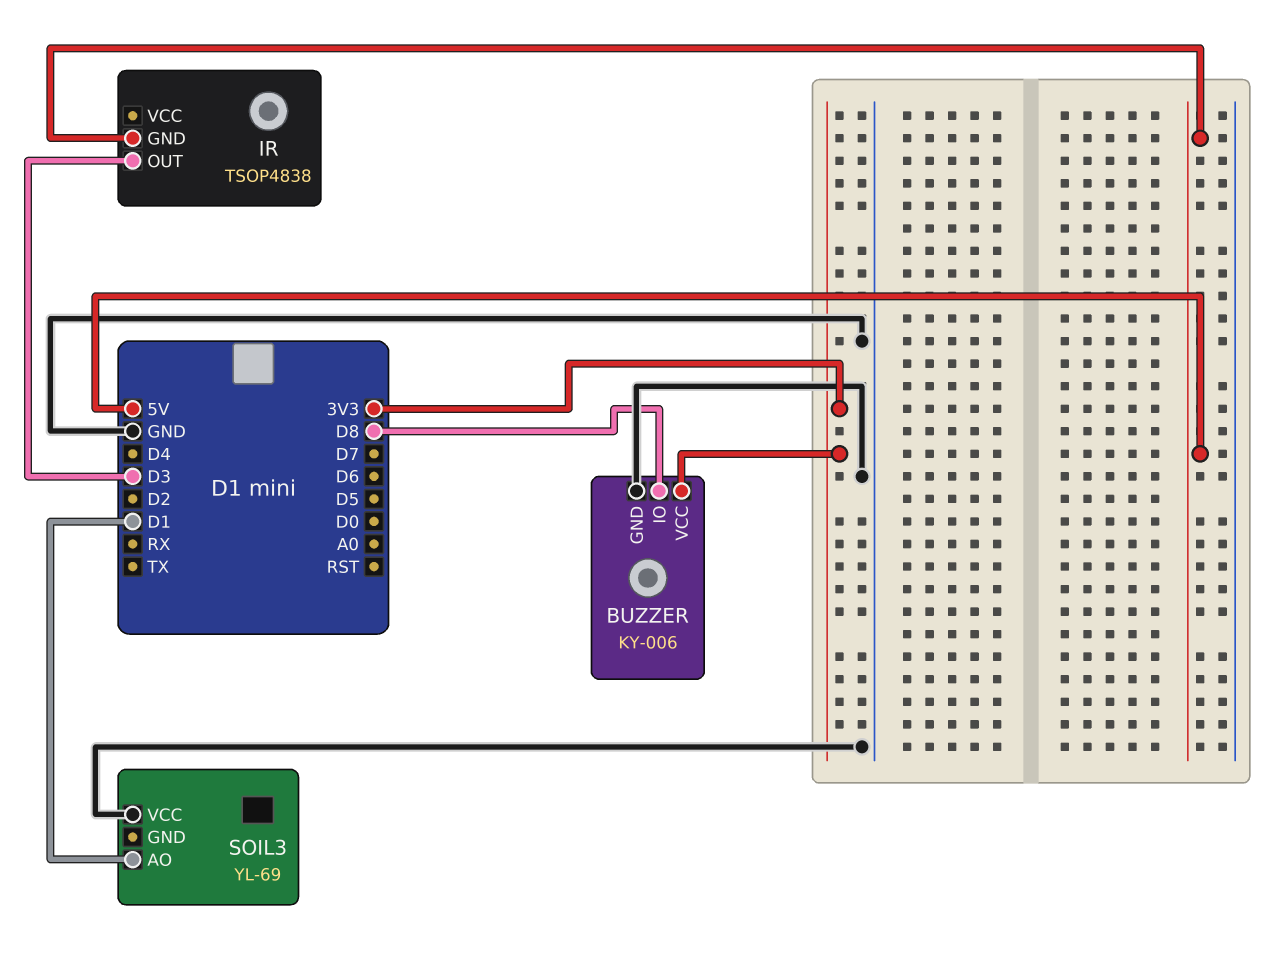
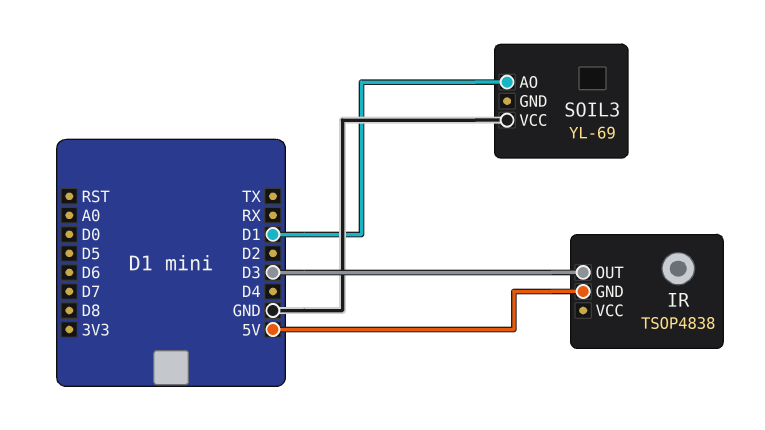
BUZZER: KY-006 -> none
BUZZER pin GND: GND -> none
BUZZER pin IO: D8 -> none
BUZZER pin VCC: 3V3 -> none

